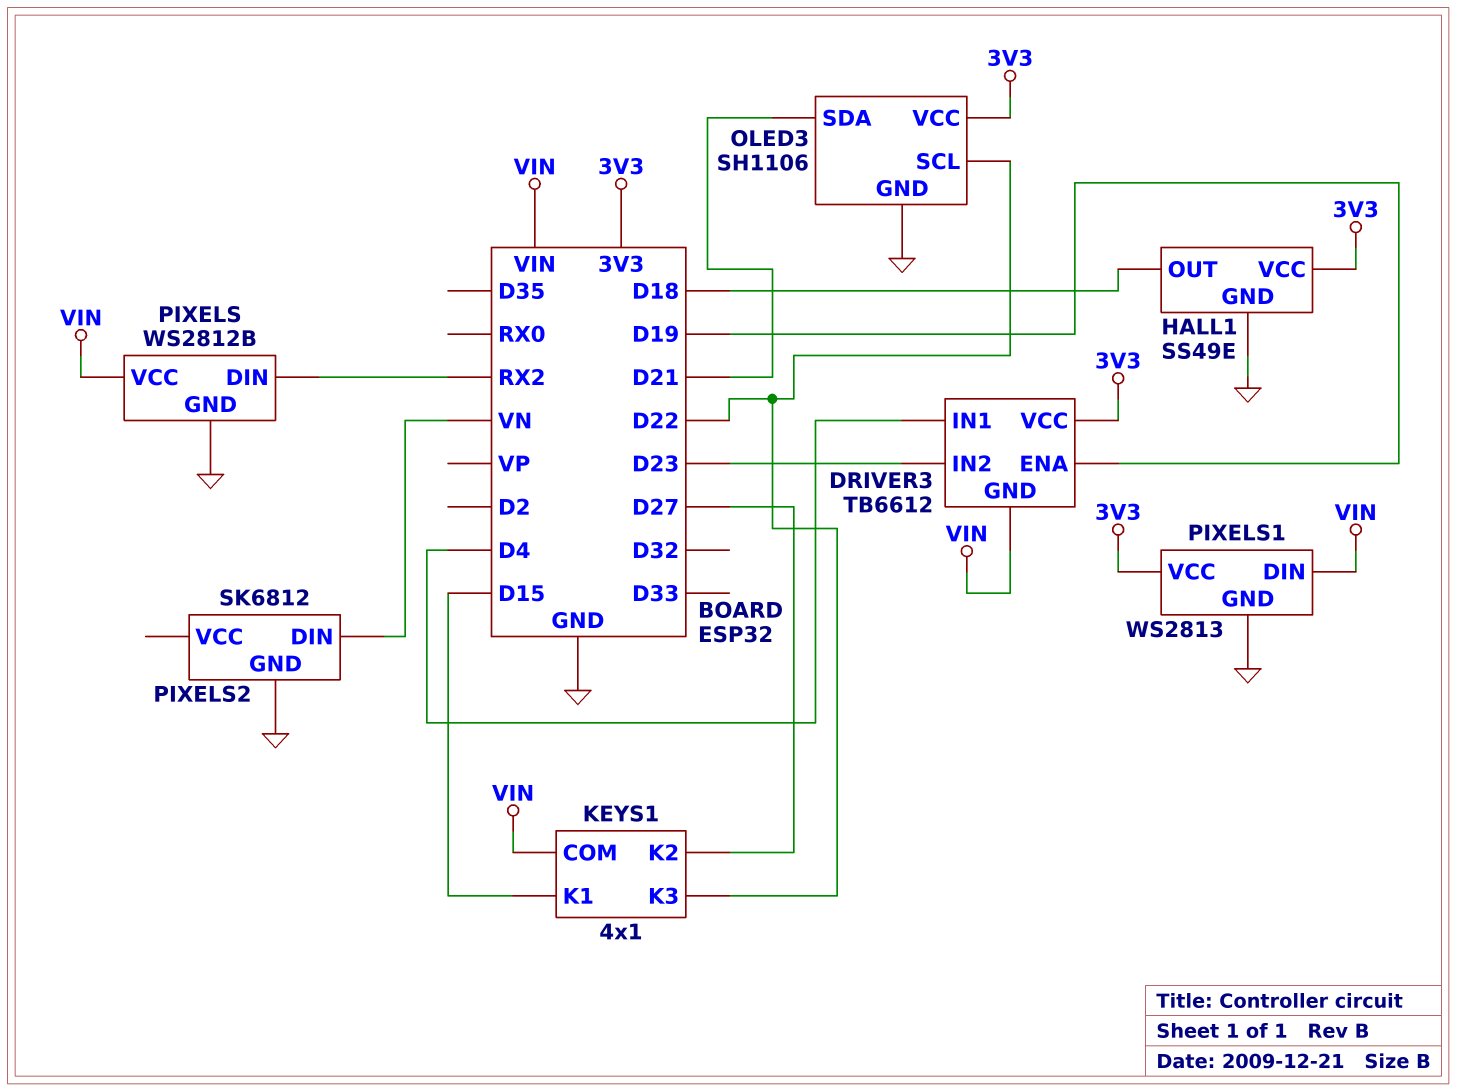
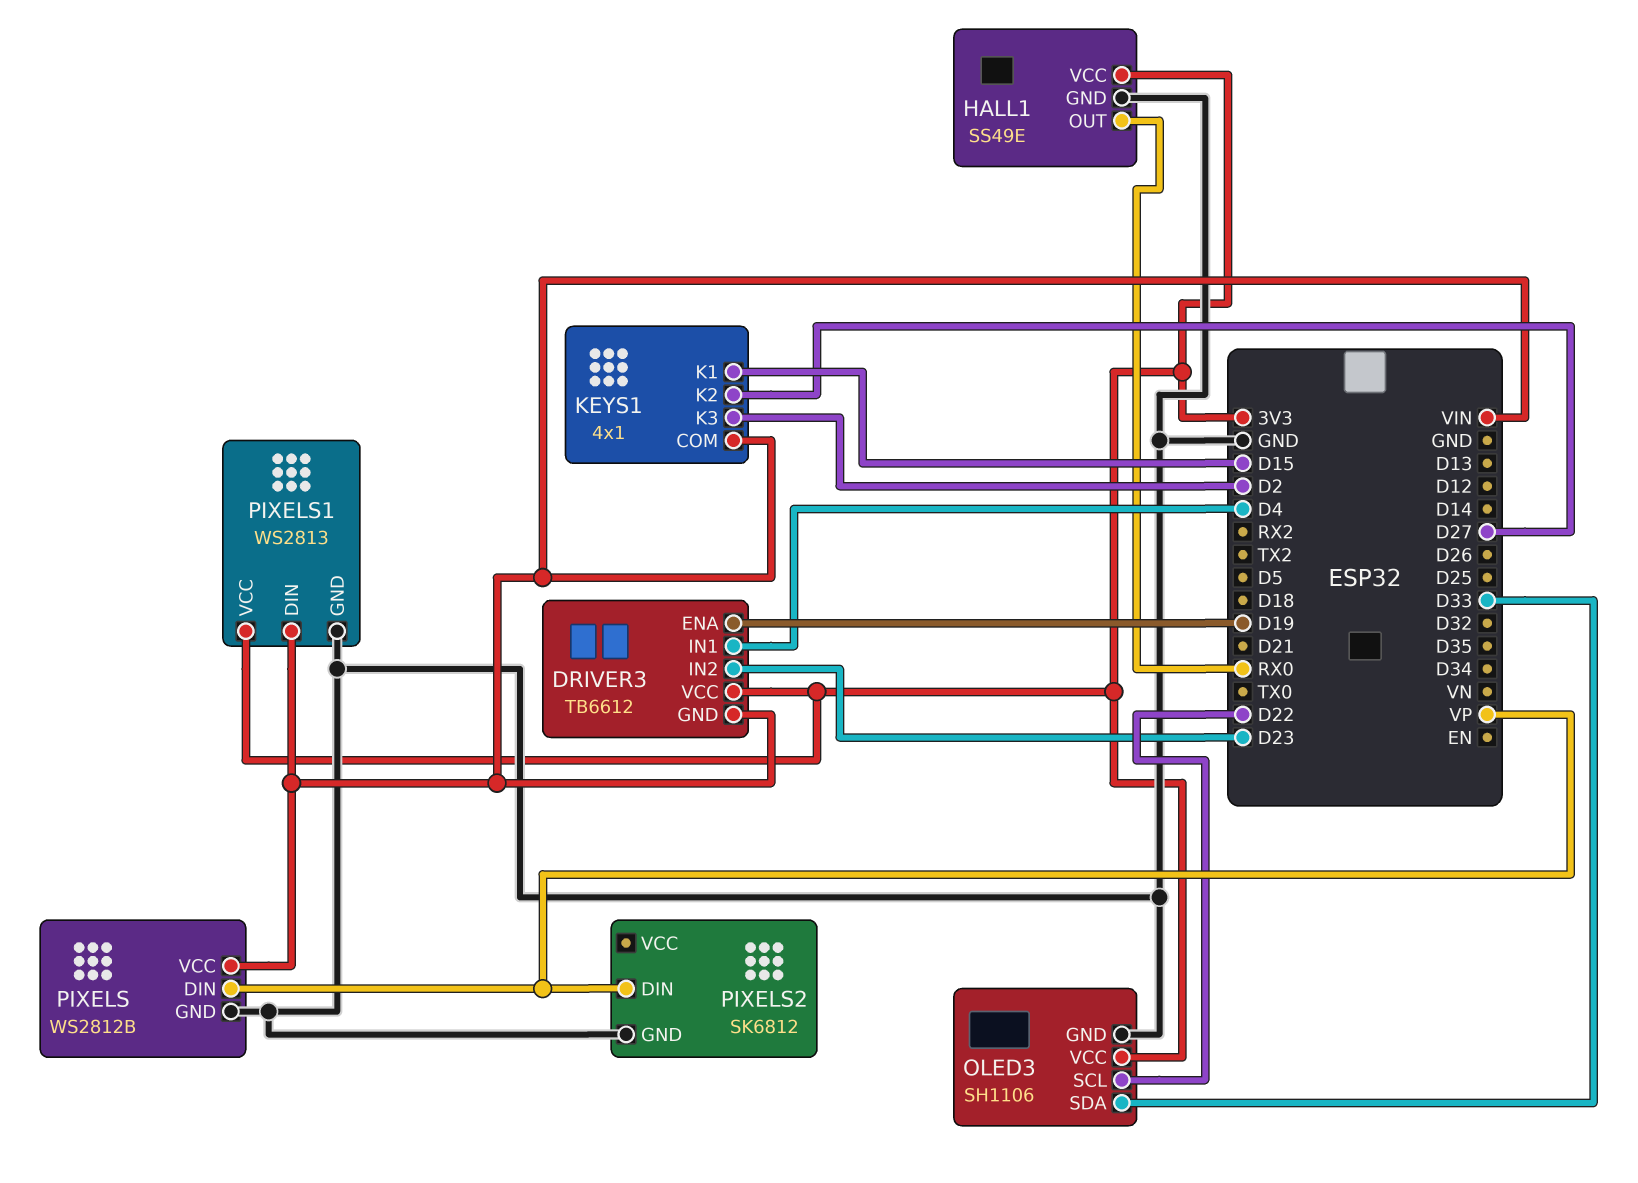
HALL1 pin OUT: D18 -> RX0
KEYS1 pin K3: D22 -> D2
OLED3 pin SDA: D21 -> D33
PIXELS pin DIN: RX2 -> VP
PIXELS2 pin DIN: VN -> VP

